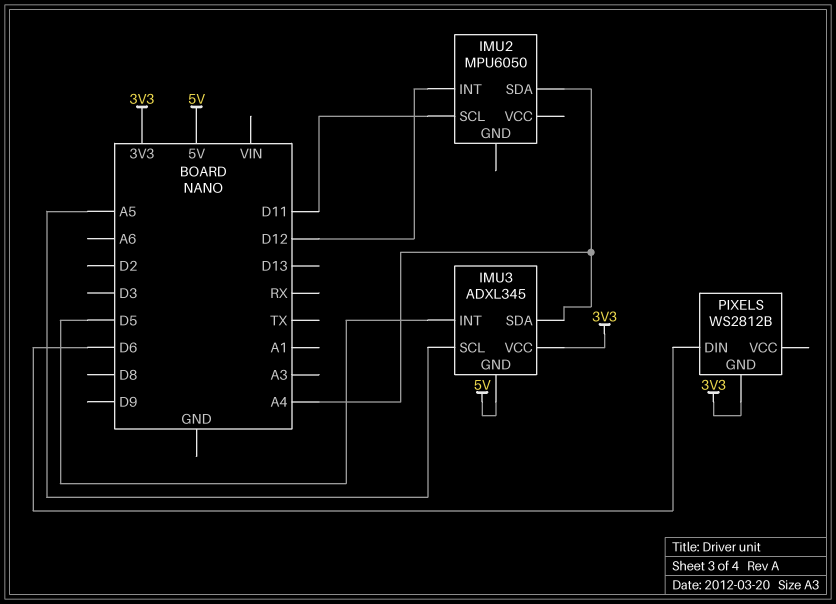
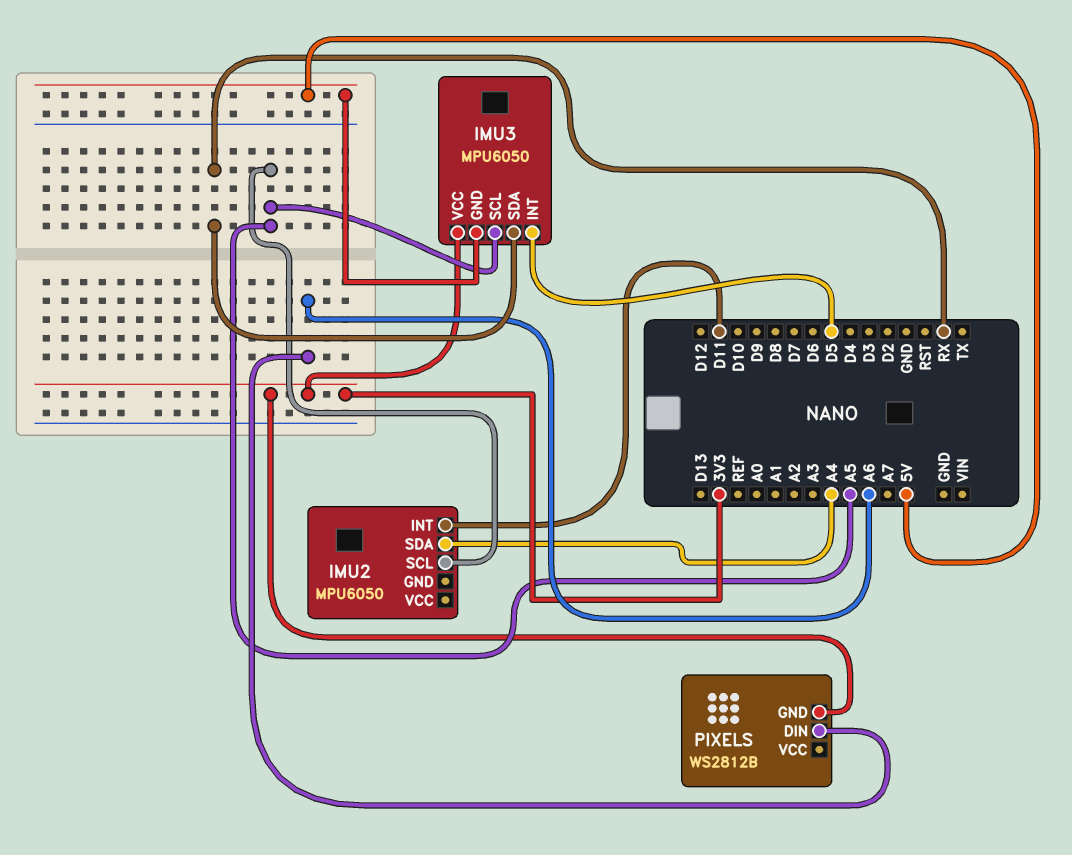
IMU2 pin INT: D12 -> D11
IMU2 pin SCL: D11 -> A5
IMU3: ADXL345 -> MPU6050
IMU3 pin SDA: A4 -> RX
PIXELS pin DIN: D6 -> A6

